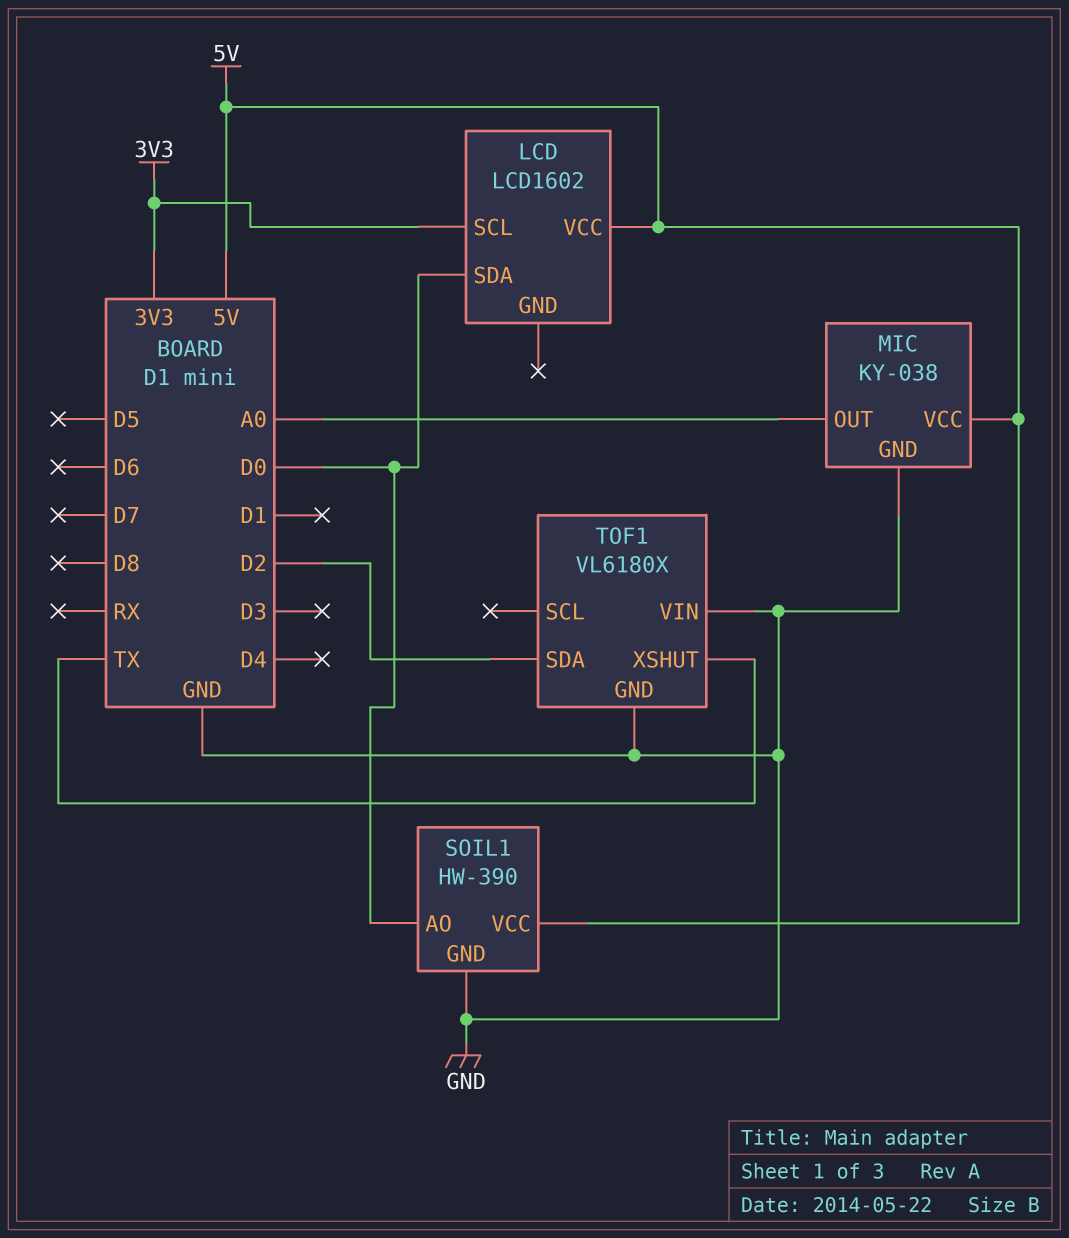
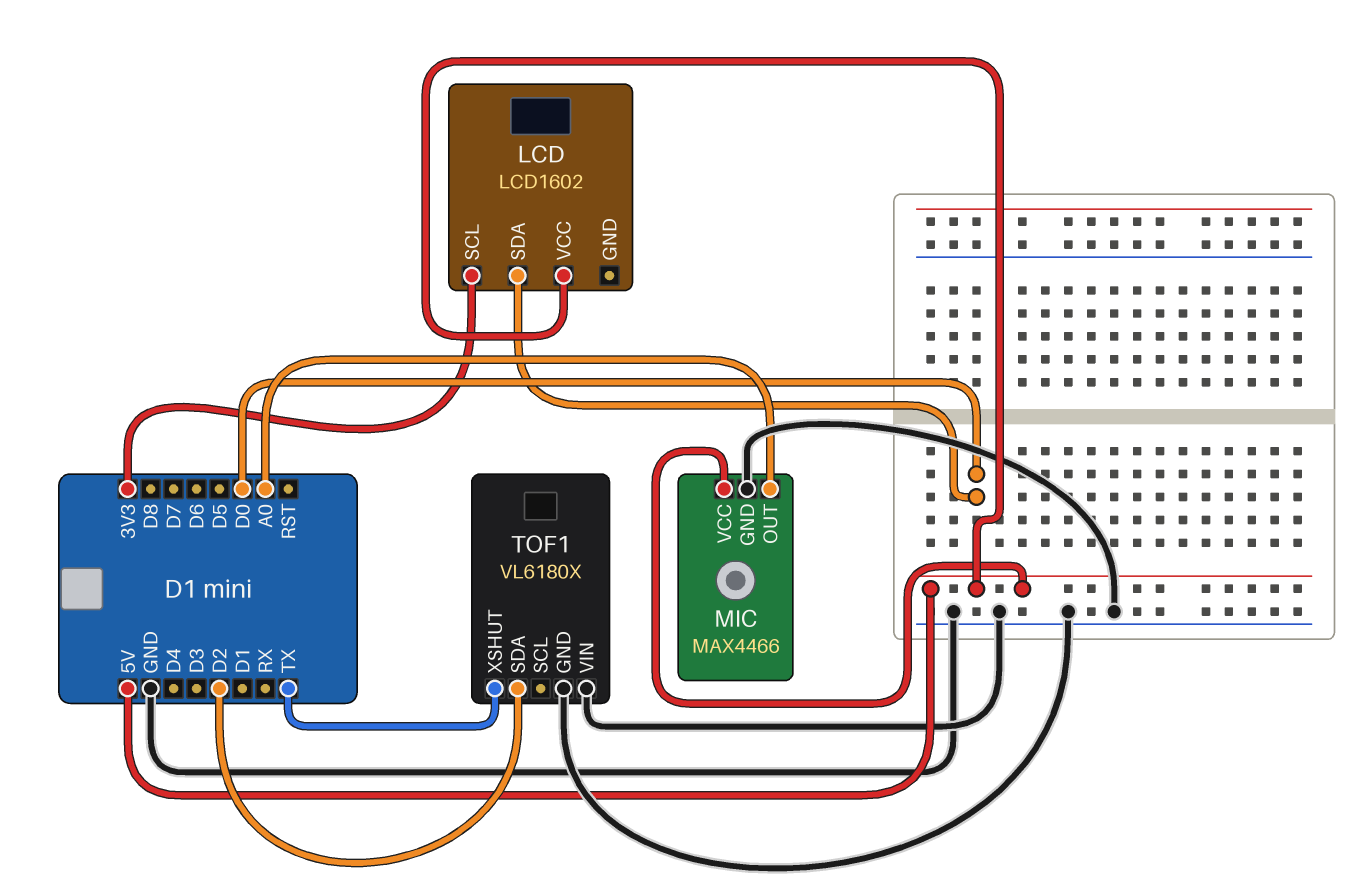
MIC: KY-038 -> MAX4466
SOIL1: HW-390 -> none
SOIL1 pin AO: D0 -> none
SOIL1 pin GND: GND -> none
SOIL1 pin VCC: 5V -> none

